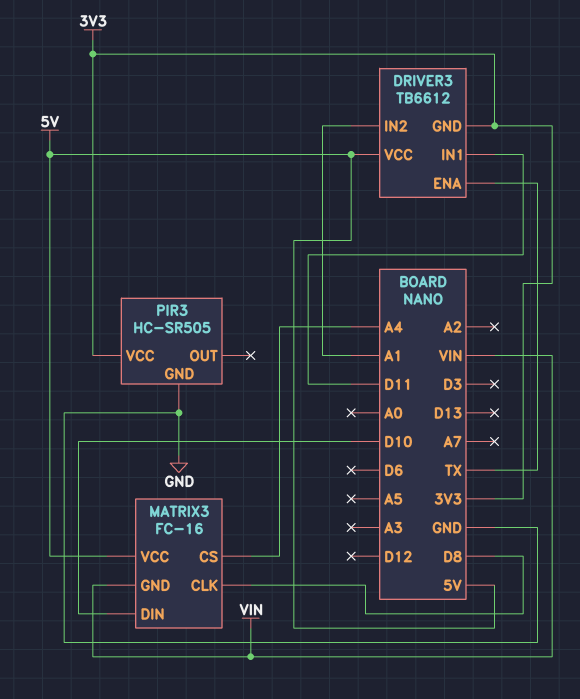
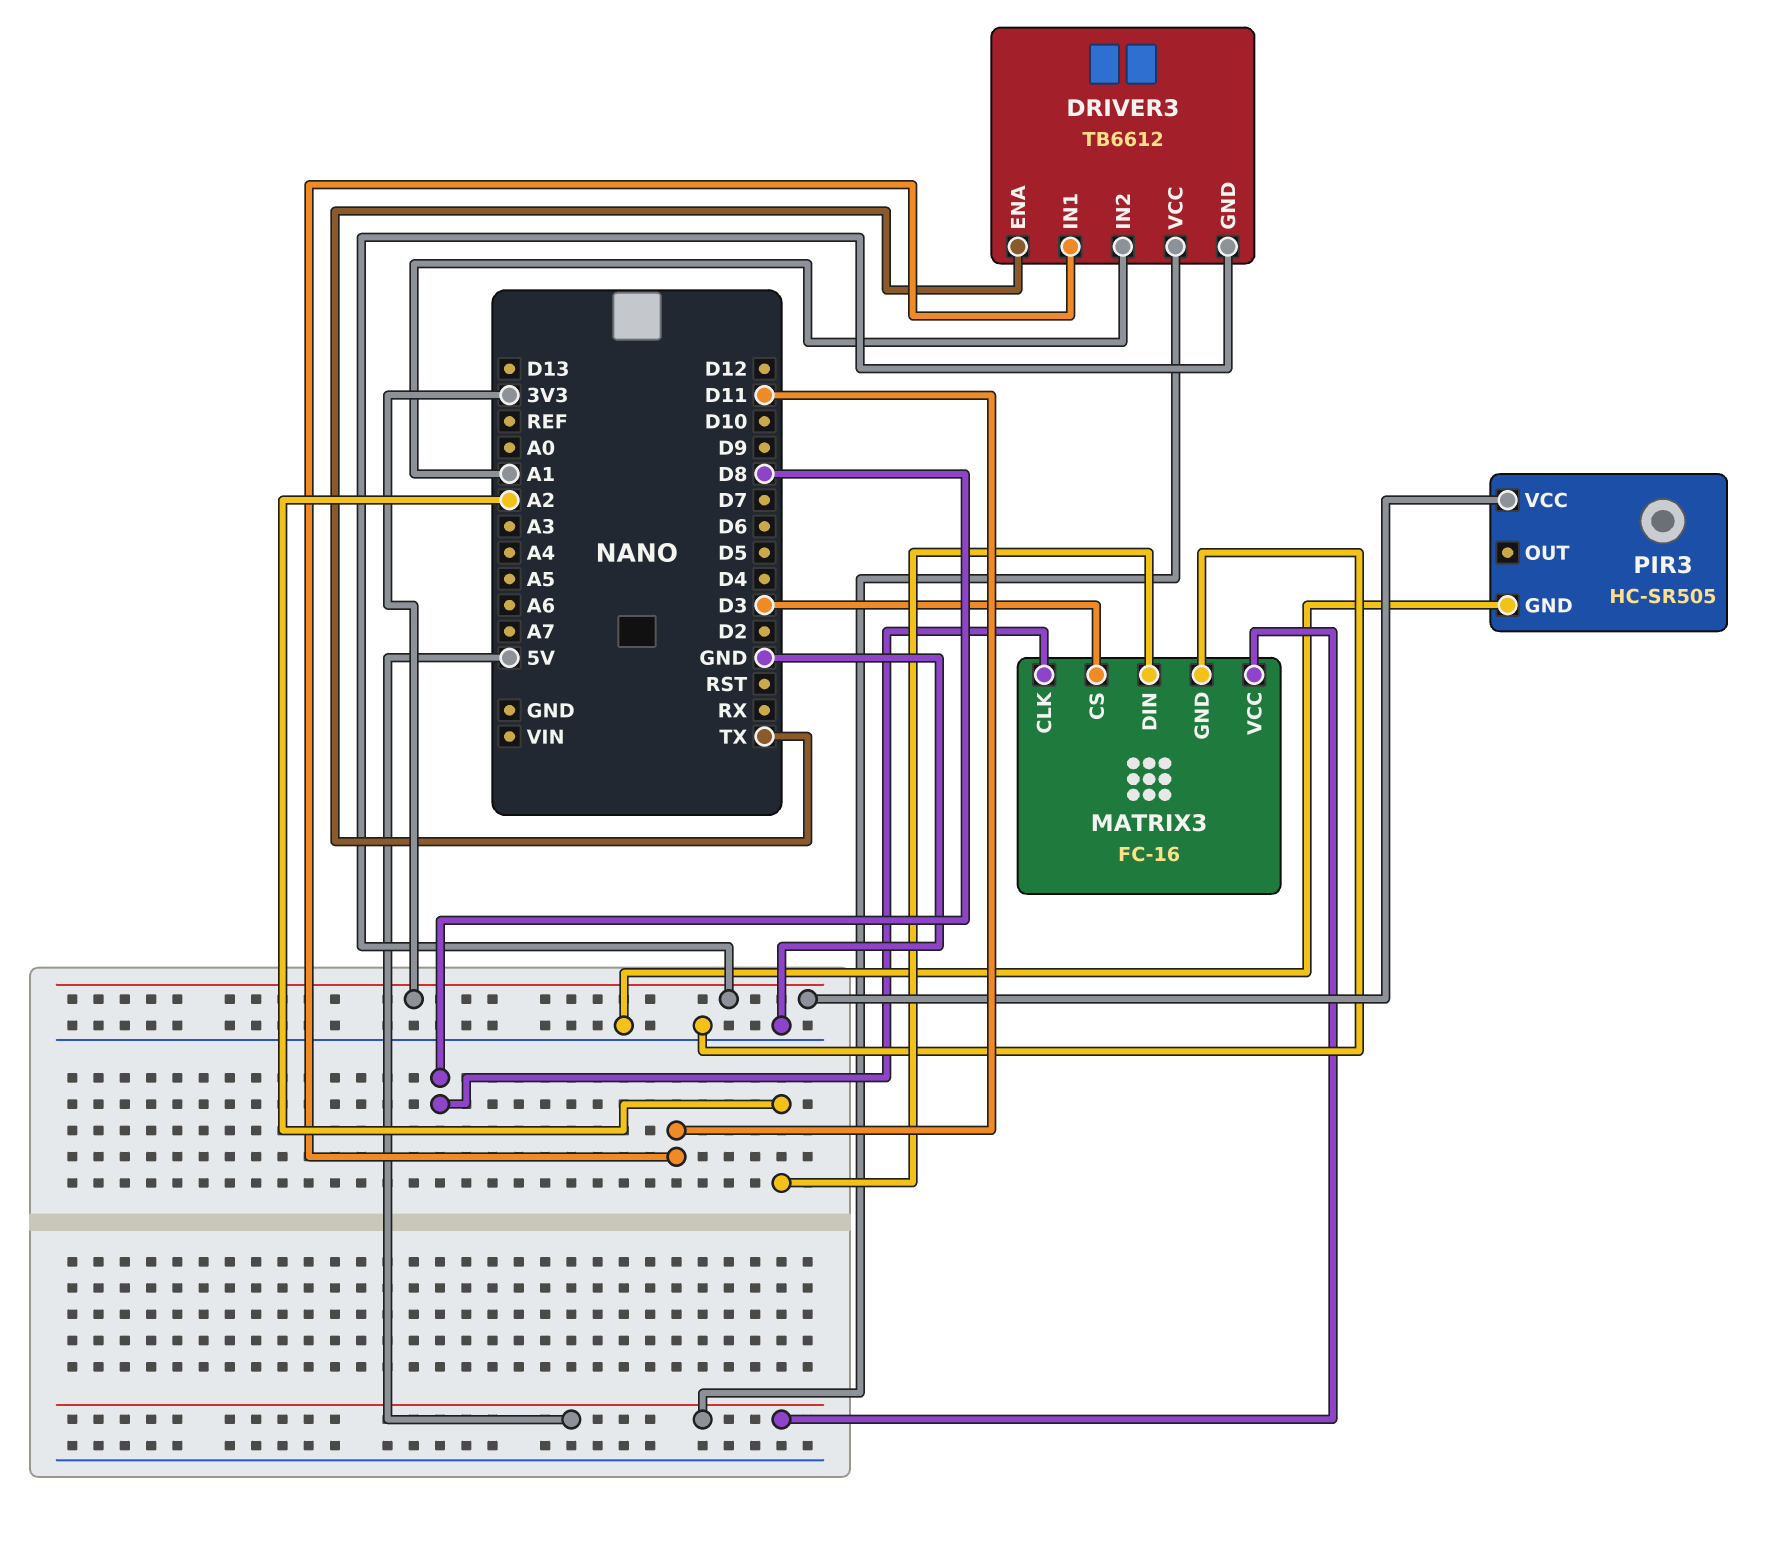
MATRIX3 pin CS: A4 -> D3
MATRIX3 pin DIN: D10 -> A2
MATRIX3 pin GND: VIN -> GND

